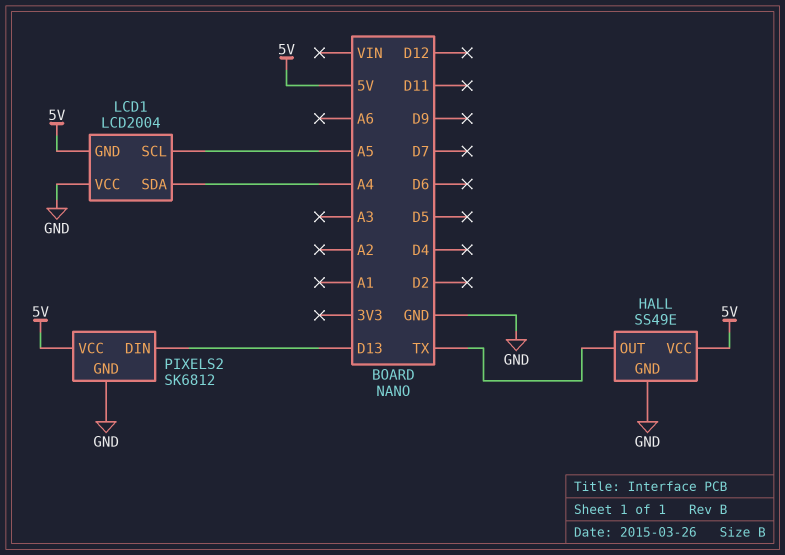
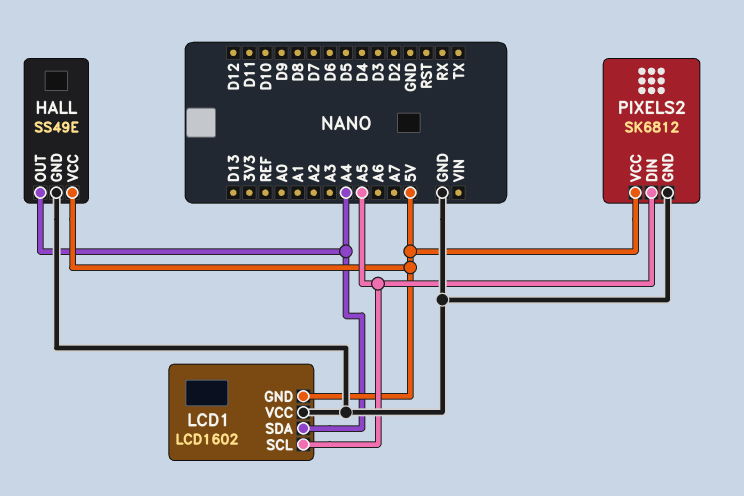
HALL pin OUT: TX -> A4
LCD1: LCD2004 -> LCD1602
PIXELS2 pin DIN: D13 -> A5

